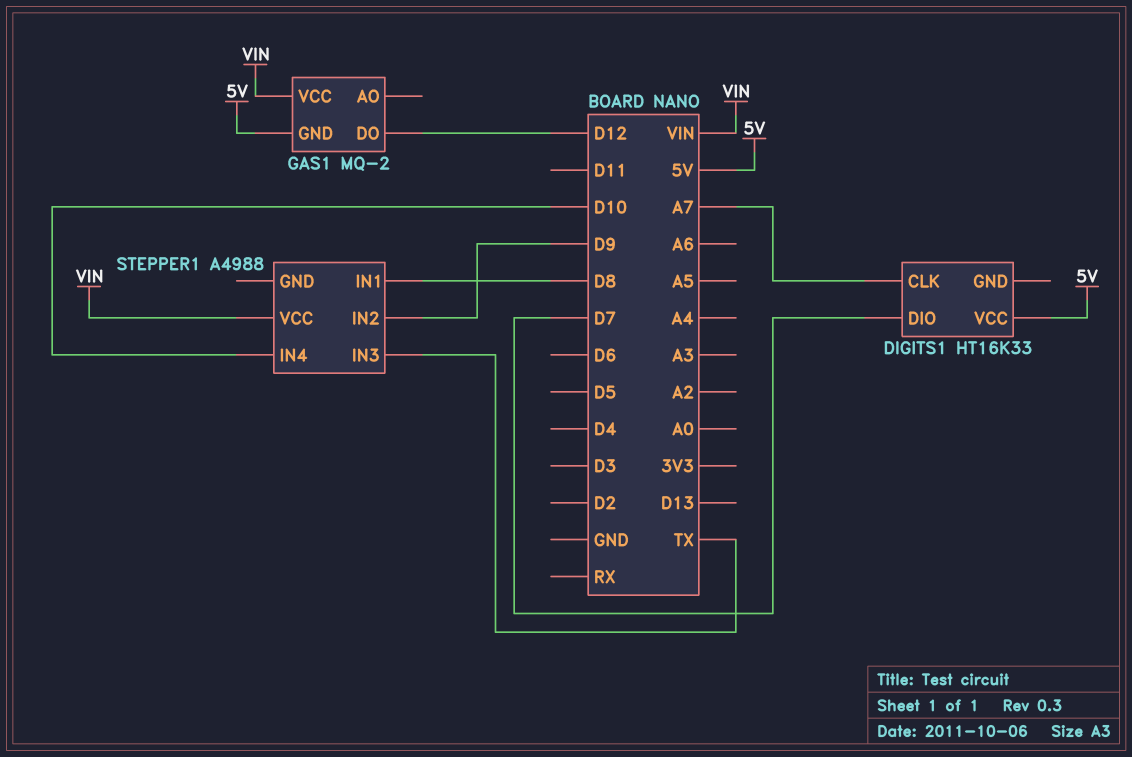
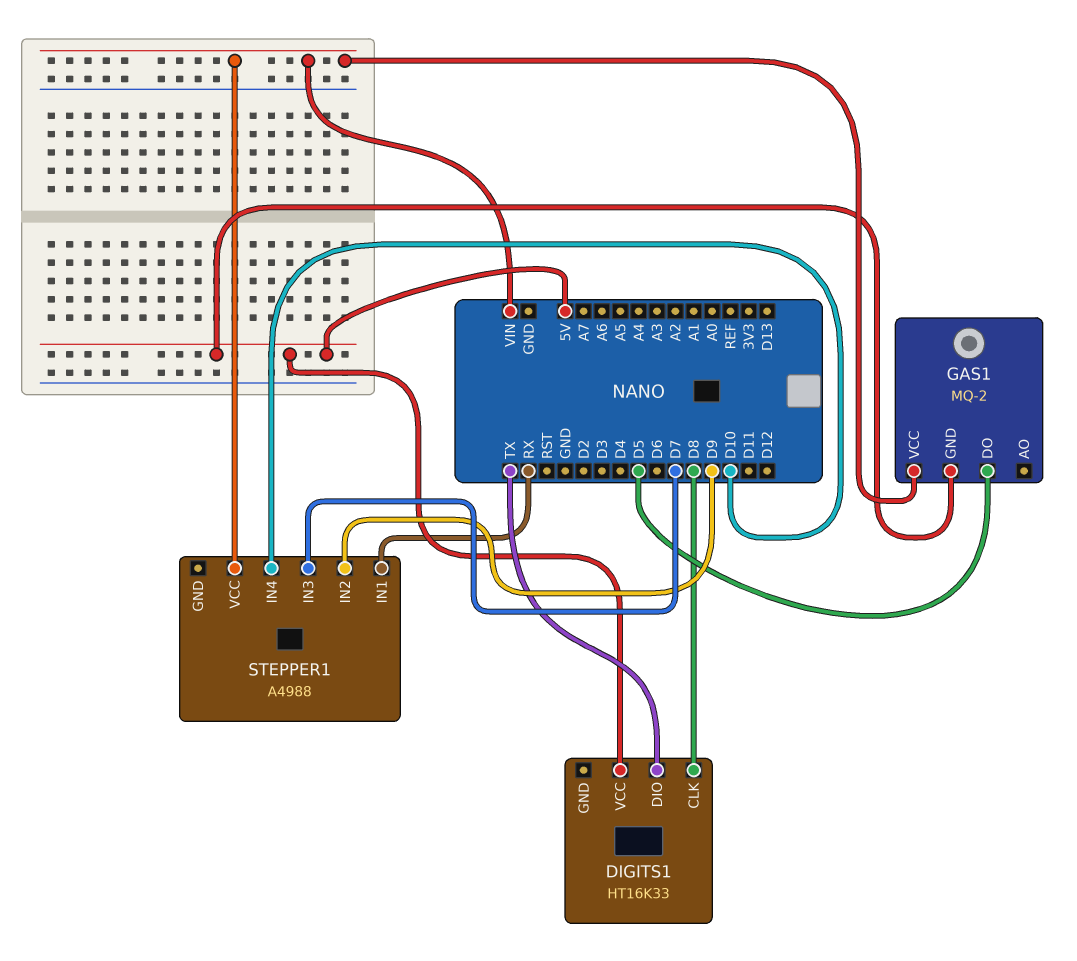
DIGITS1 pin CLK: A7 -> D8
DIGITS1 pin DIO: D7 -> TX
GAS1 pin DO: D12 -> D5
STEPPER1 pin IN1: D8 -> RX
STEPPER1 pin IN3: TX -> D7

